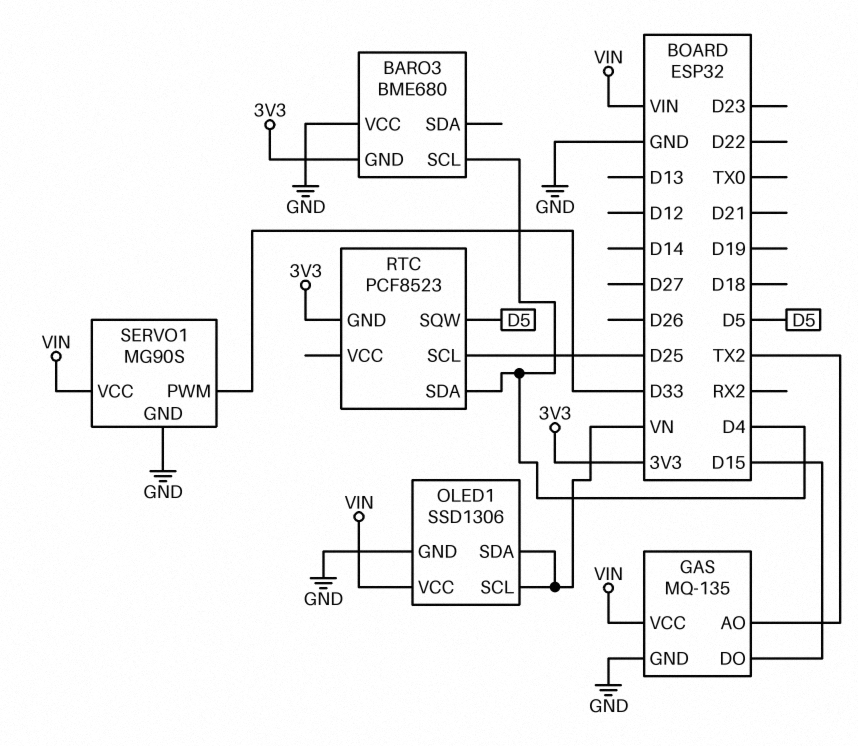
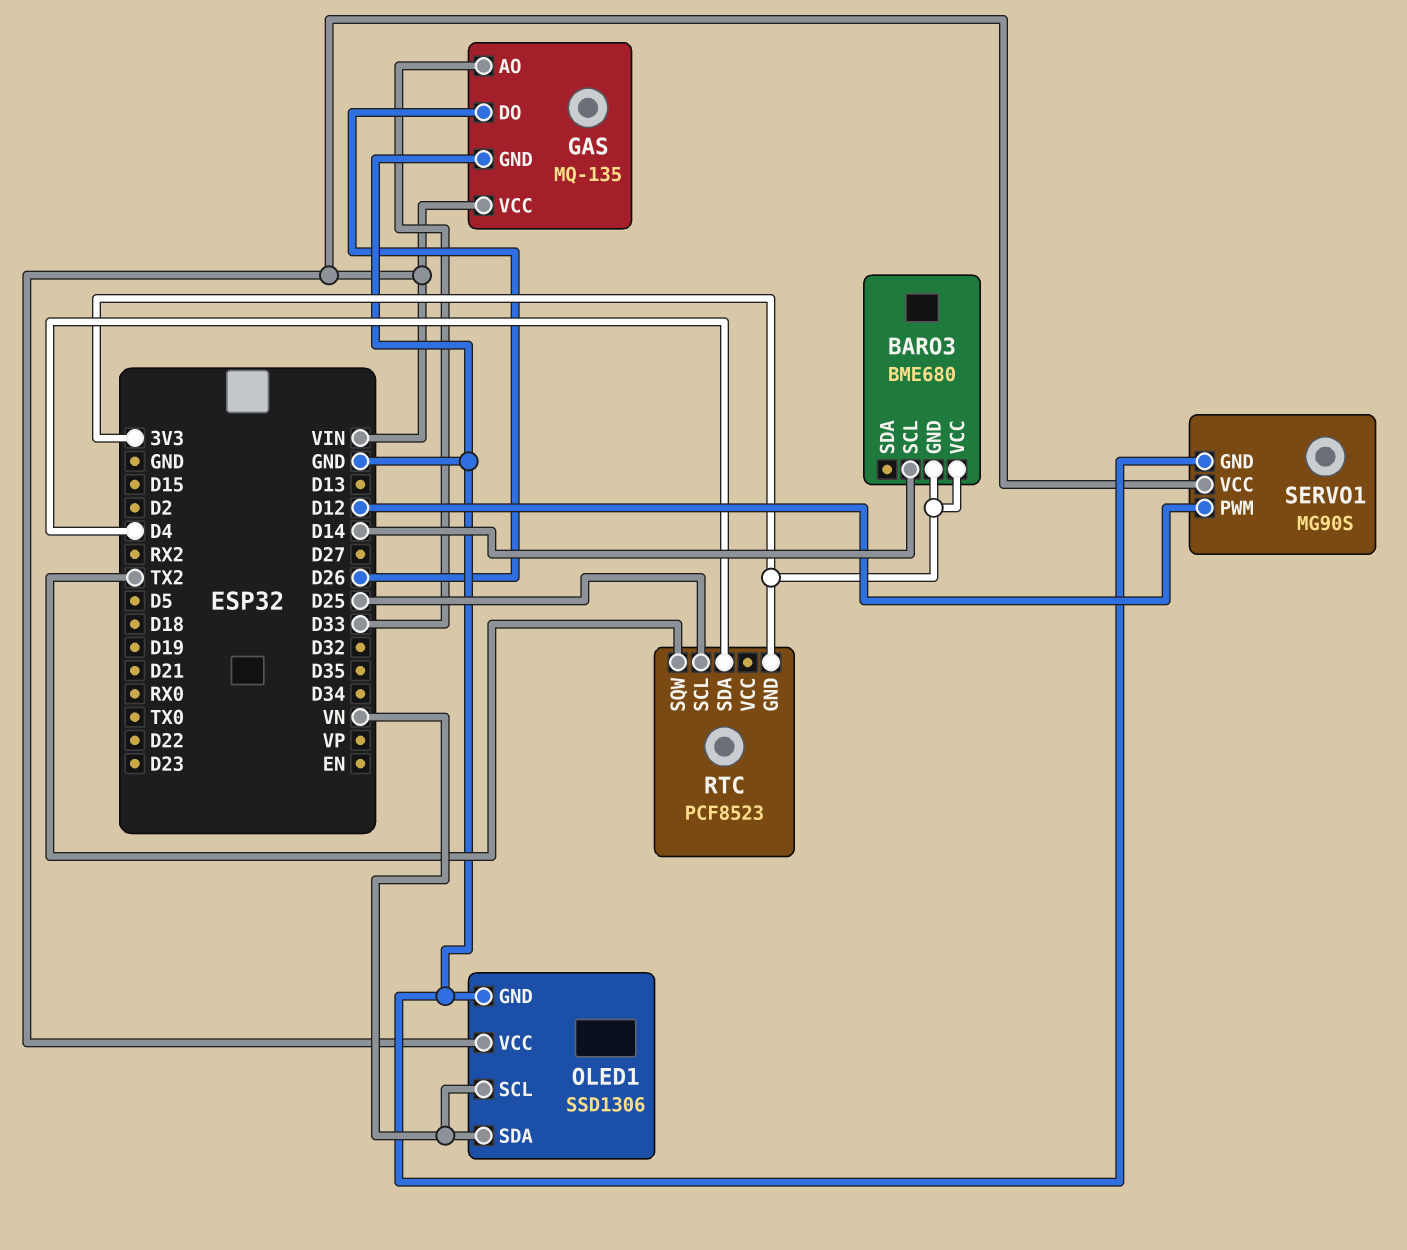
BARO3 pin SCL: D4 -> D14
BARO3 pin VCC: GND -> 3V3
GAS pin AO: TX2 -> D33
GAS pin DO: D15 -> D26
RTC pin SQW: D5 -> TX2
SERVO1 pin PWM: D33 -> D12

